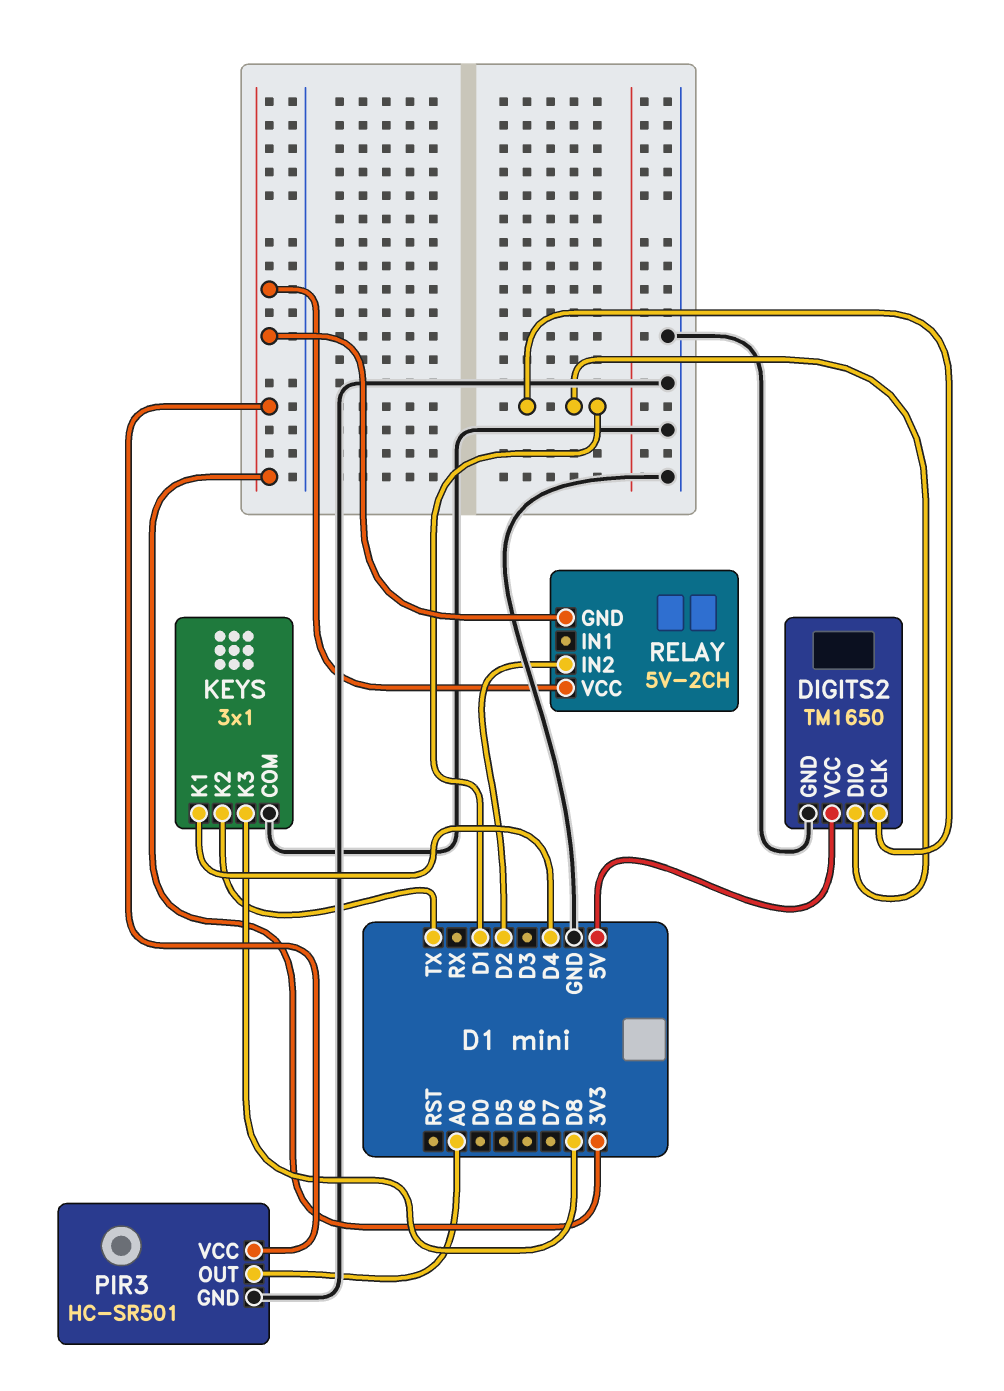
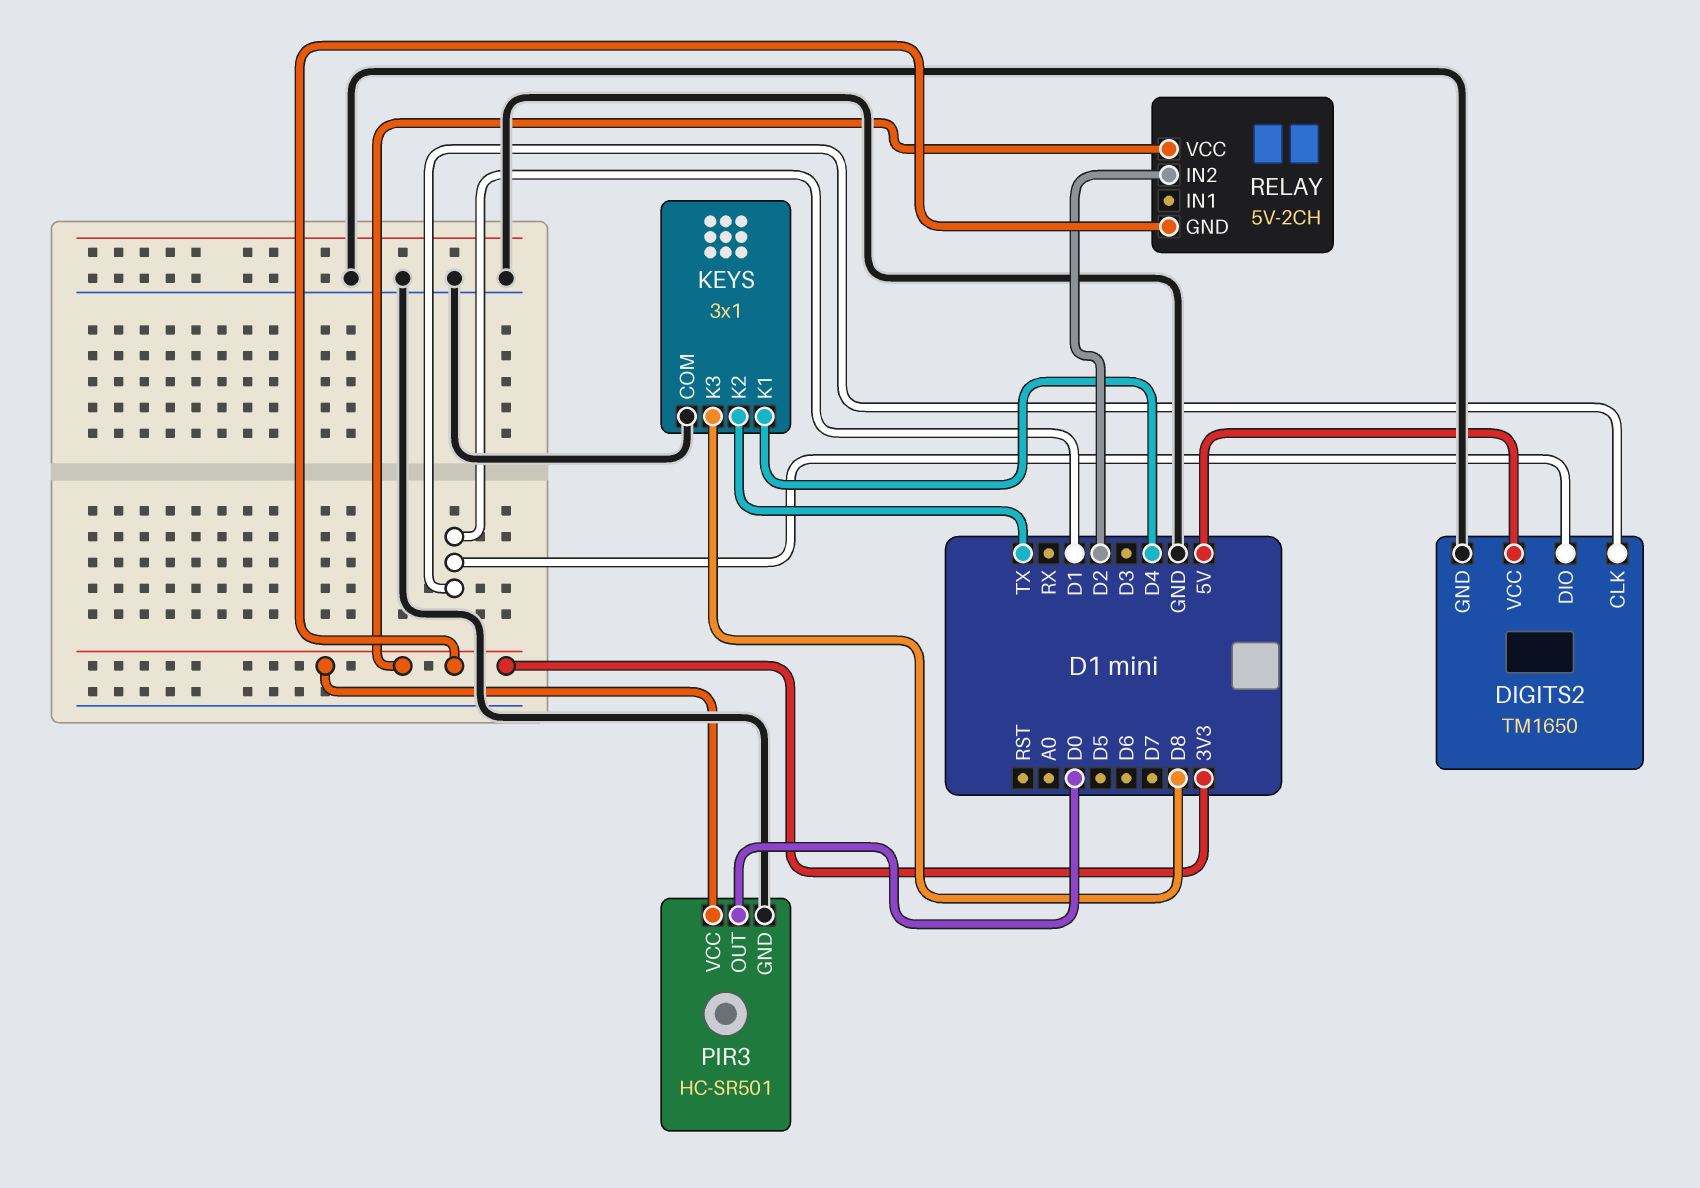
PIR3 pin OUT: A0 -> D0

